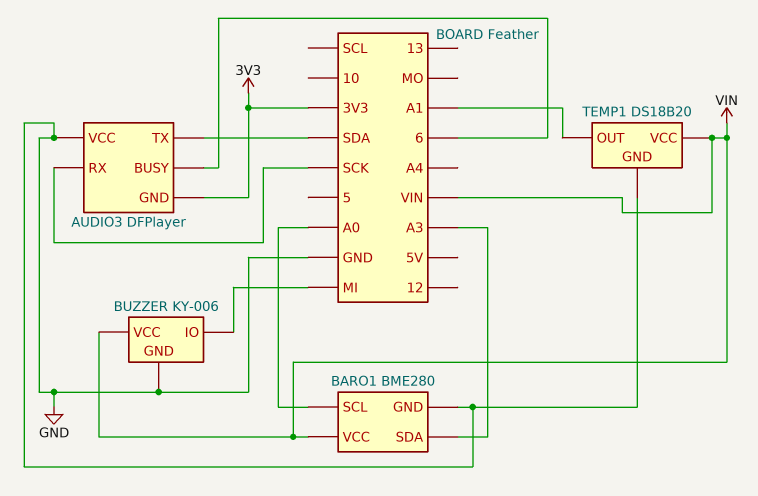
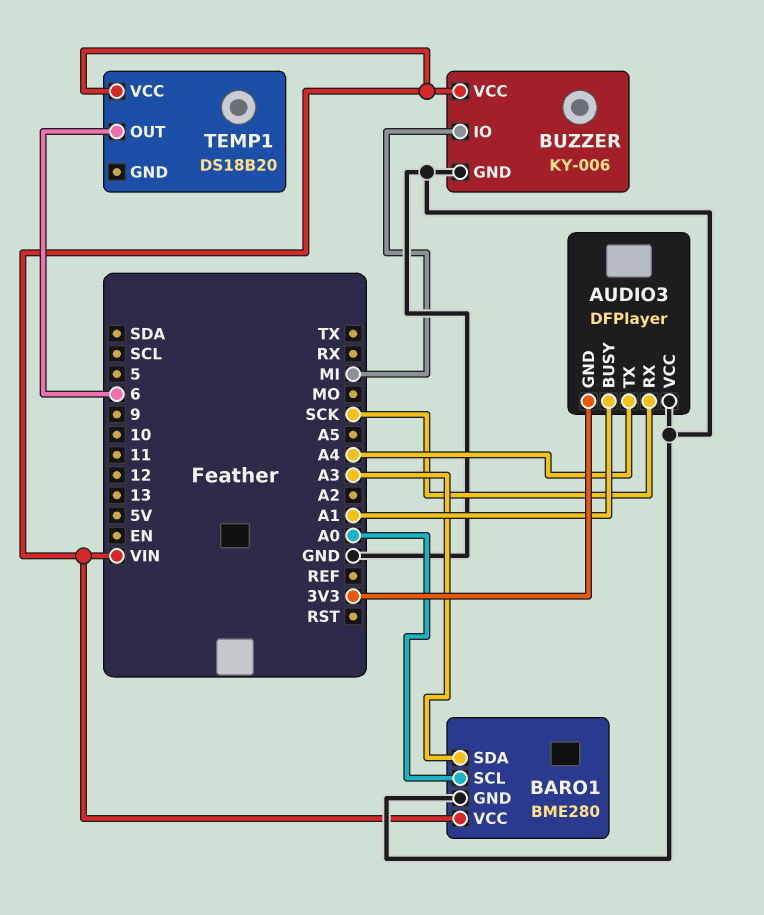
AUDIO3 pin BUSY: 6 -> A1
AUDIO3 pin TX: SDA -> A4
TEMP1 pin GND: GND -> none
TEMP1 pin OUT: A1 -> 6

